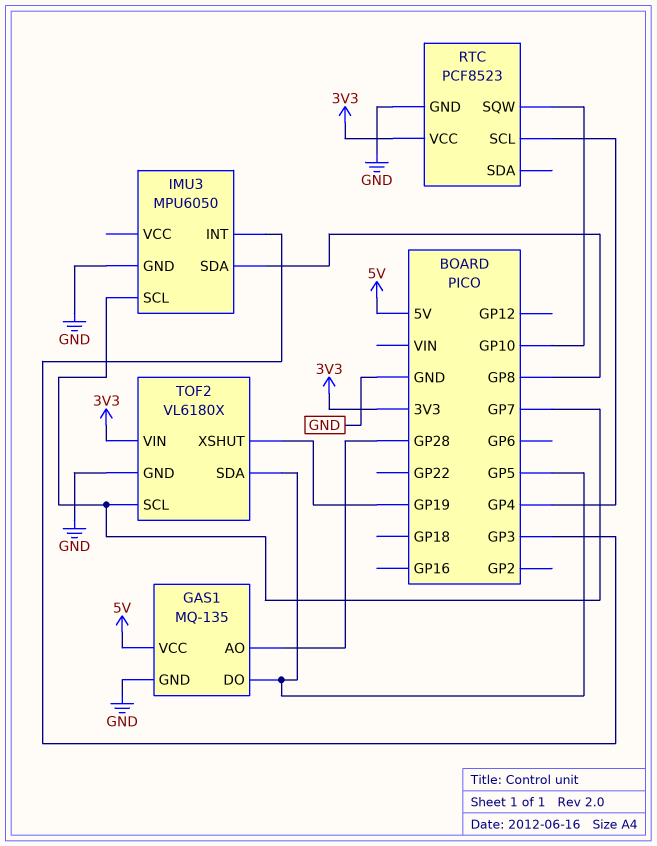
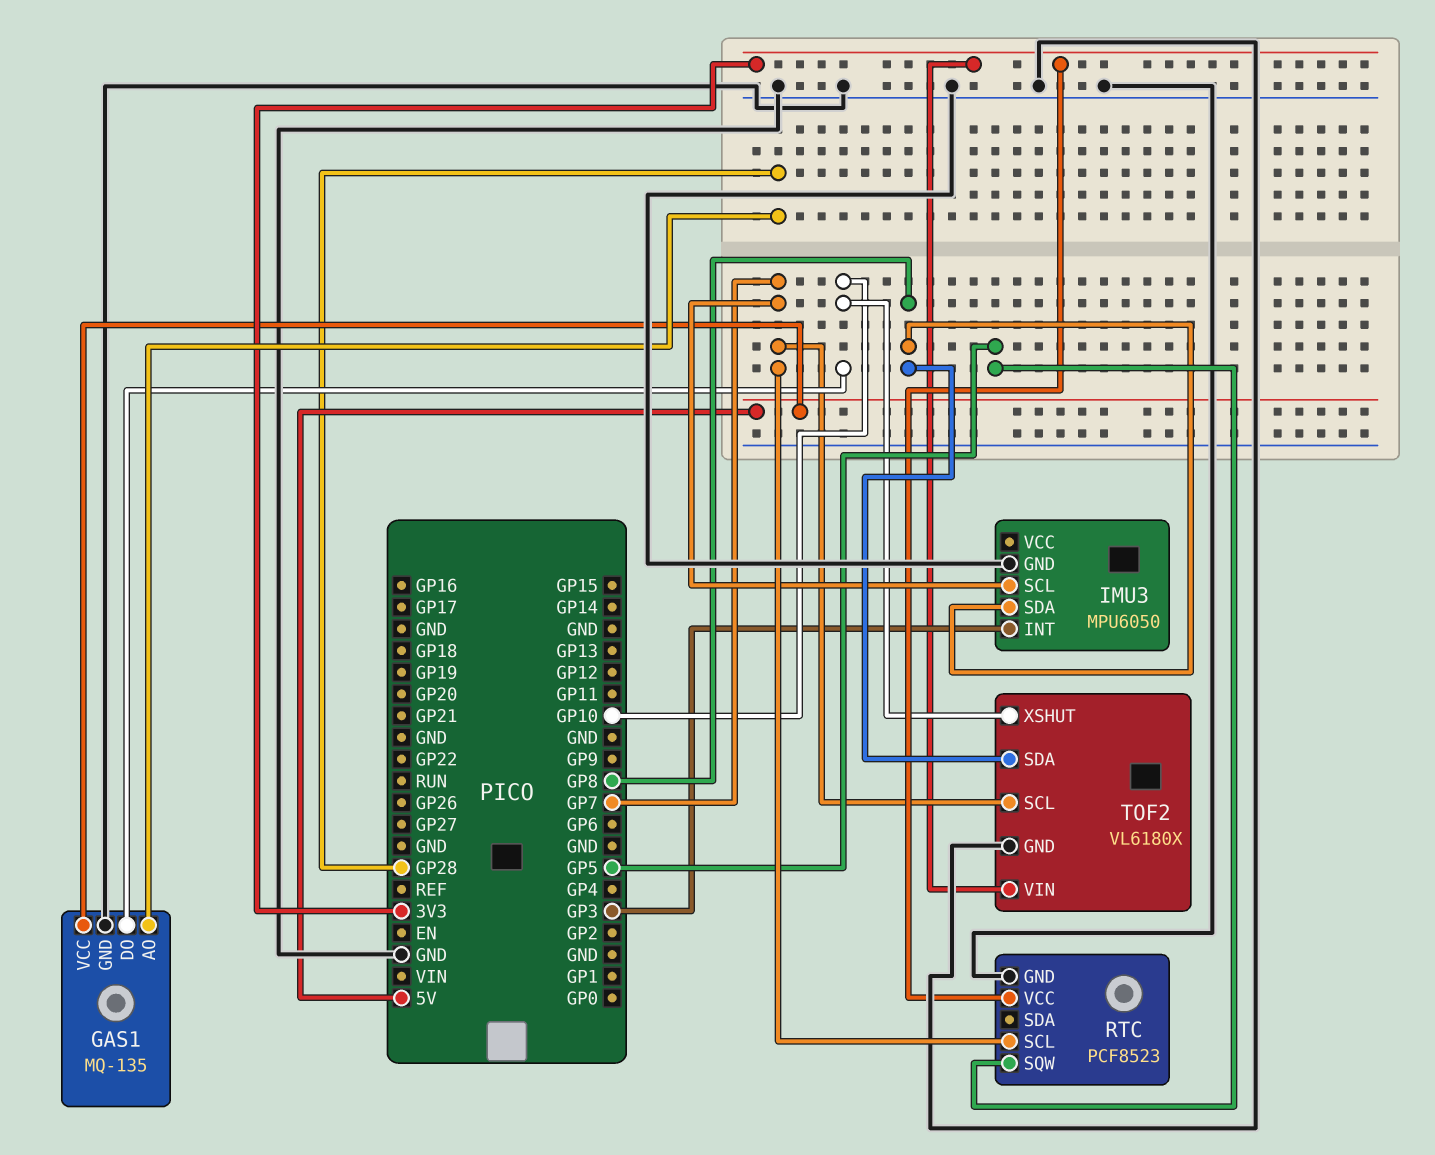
GAS1 pin DO: GP5 -> GP10
RTC pin SCL: GP4 -> GP7
RTC pin SQW: GP10 -> GP5
TOF2 pin SDA: GP5 -> GP8
TOF2 pin XSHUT: GP19 -> GP10

